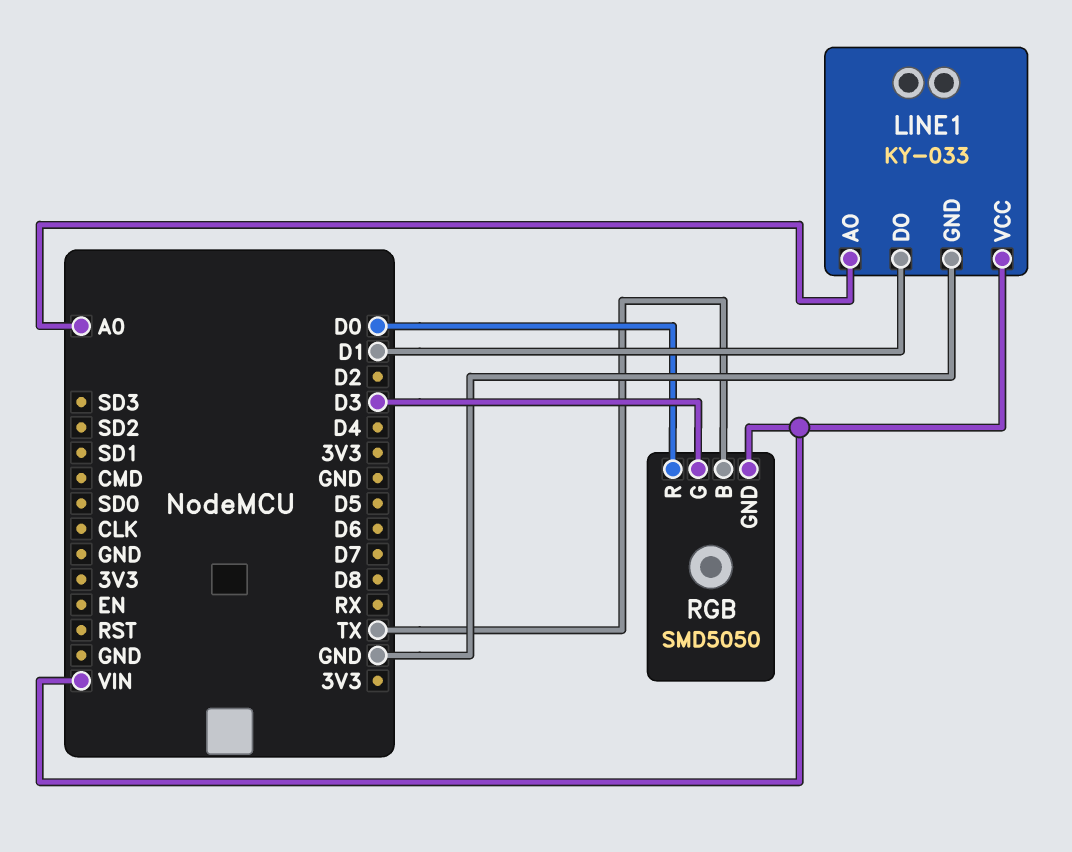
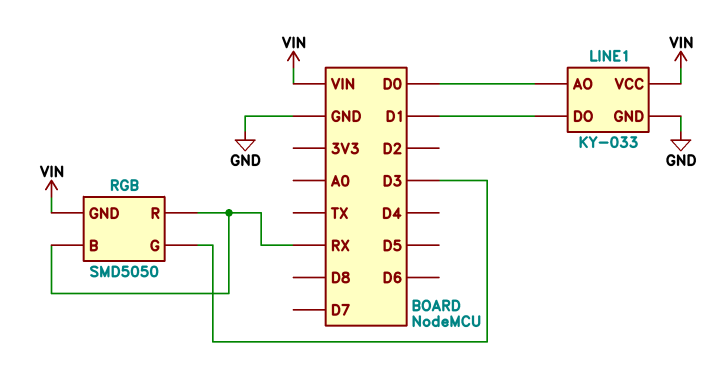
LINE1 pin AO: A0 -> D0
RGB pin B: TX -> RX
RGB pin R: D0 -> RX

